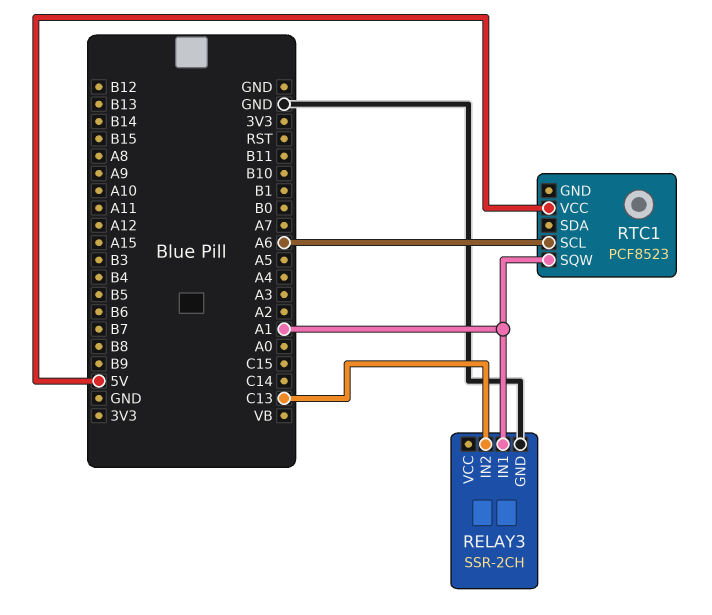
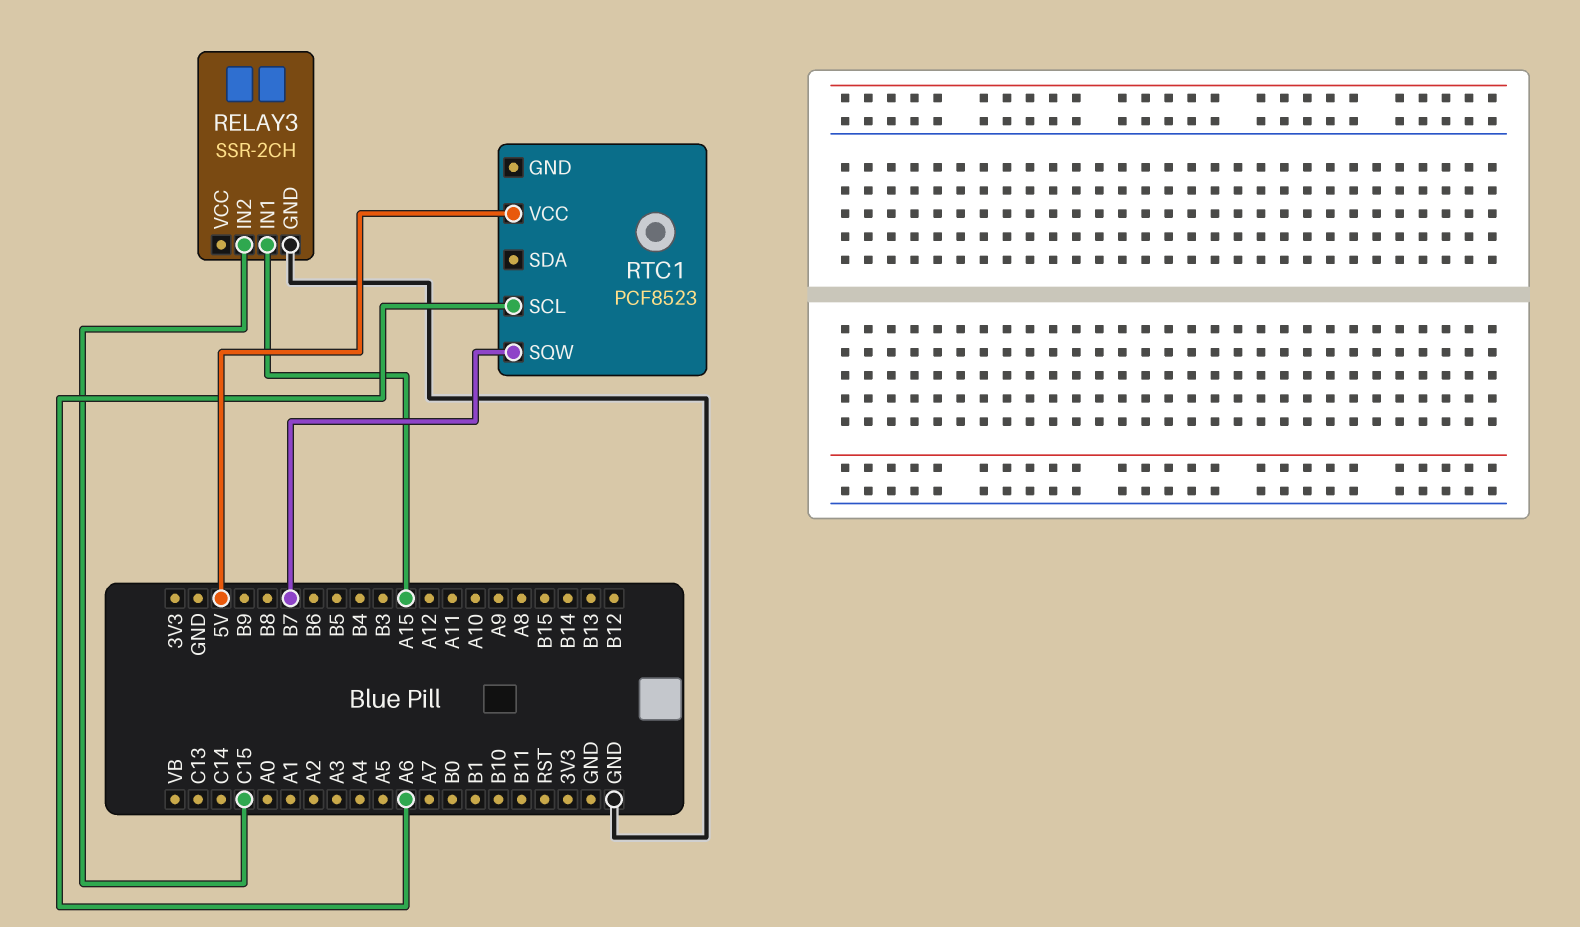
RELAY3 pin IN1: A1 -> A15
RELAY3 pin IN2: C13 -> C15
RTC1 pin SQW: A1 -> B7

